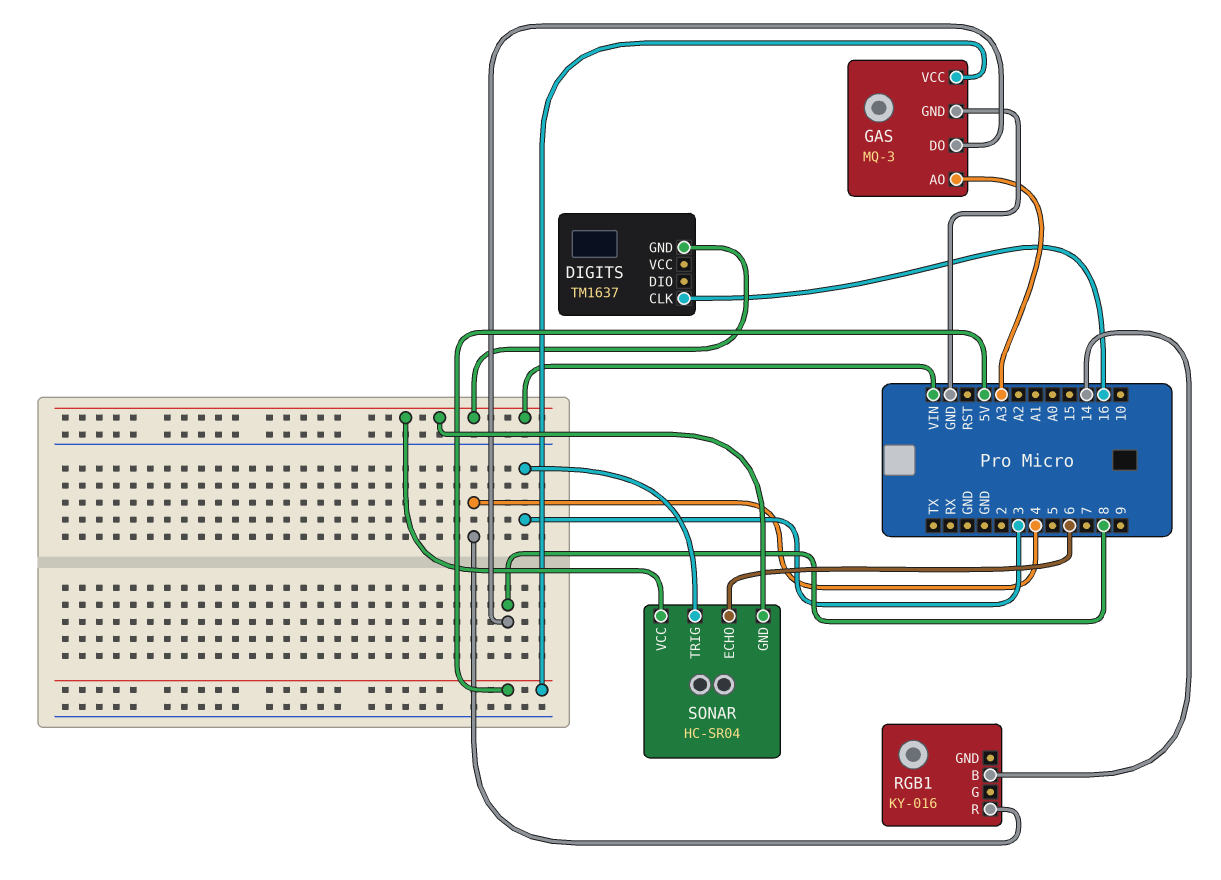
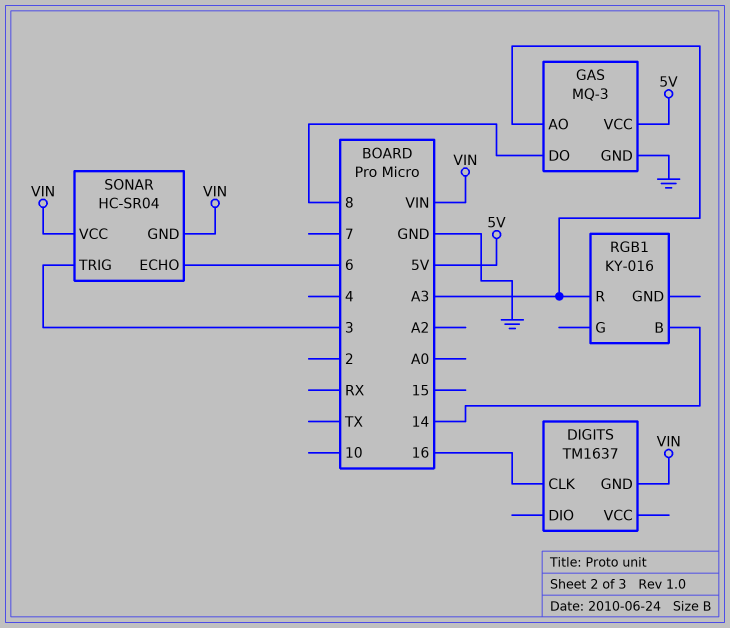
RGB1 pin R: 4 -> A3

